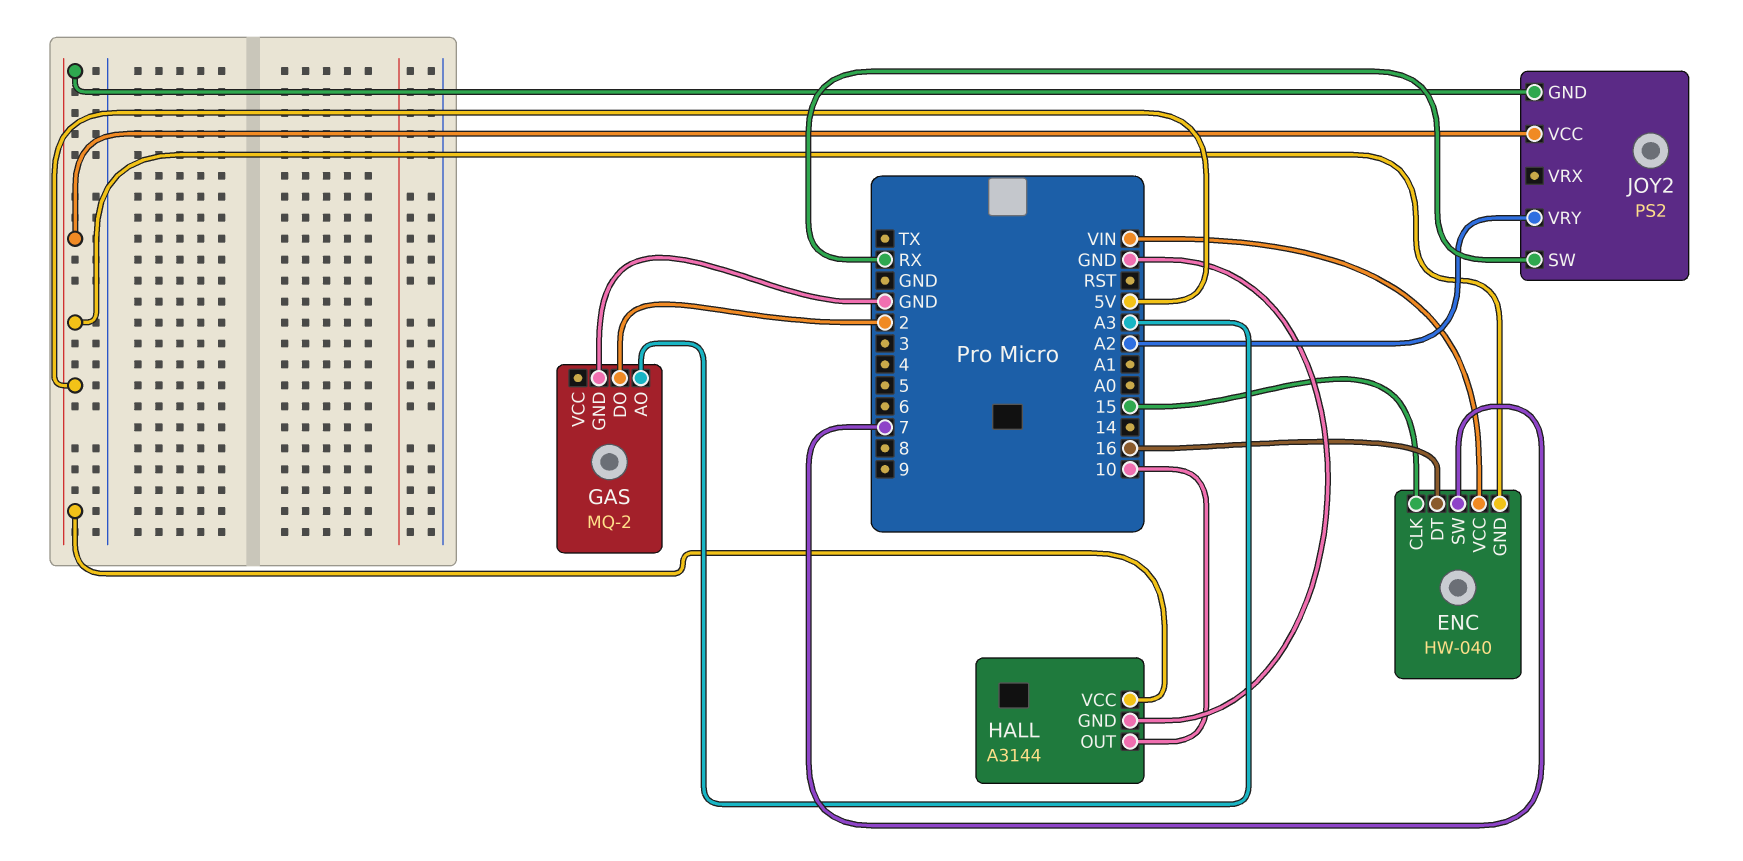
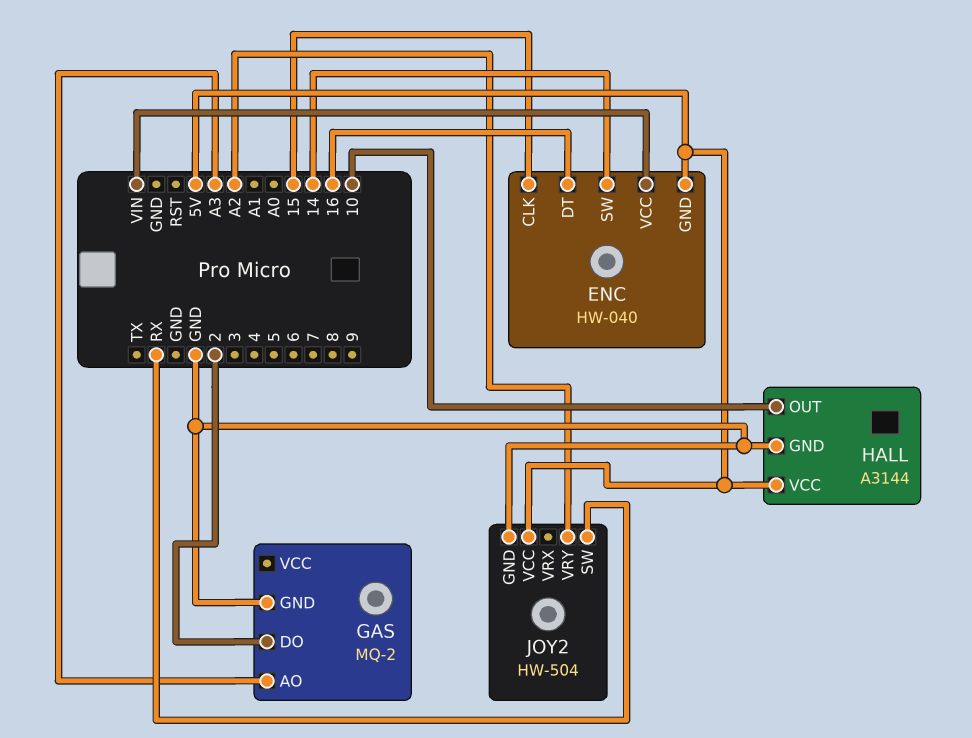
ENC pin SW: 7 -> 14
JOY2: PS2 -> HW-504
JOY2 pin GND: 5V -> GND

